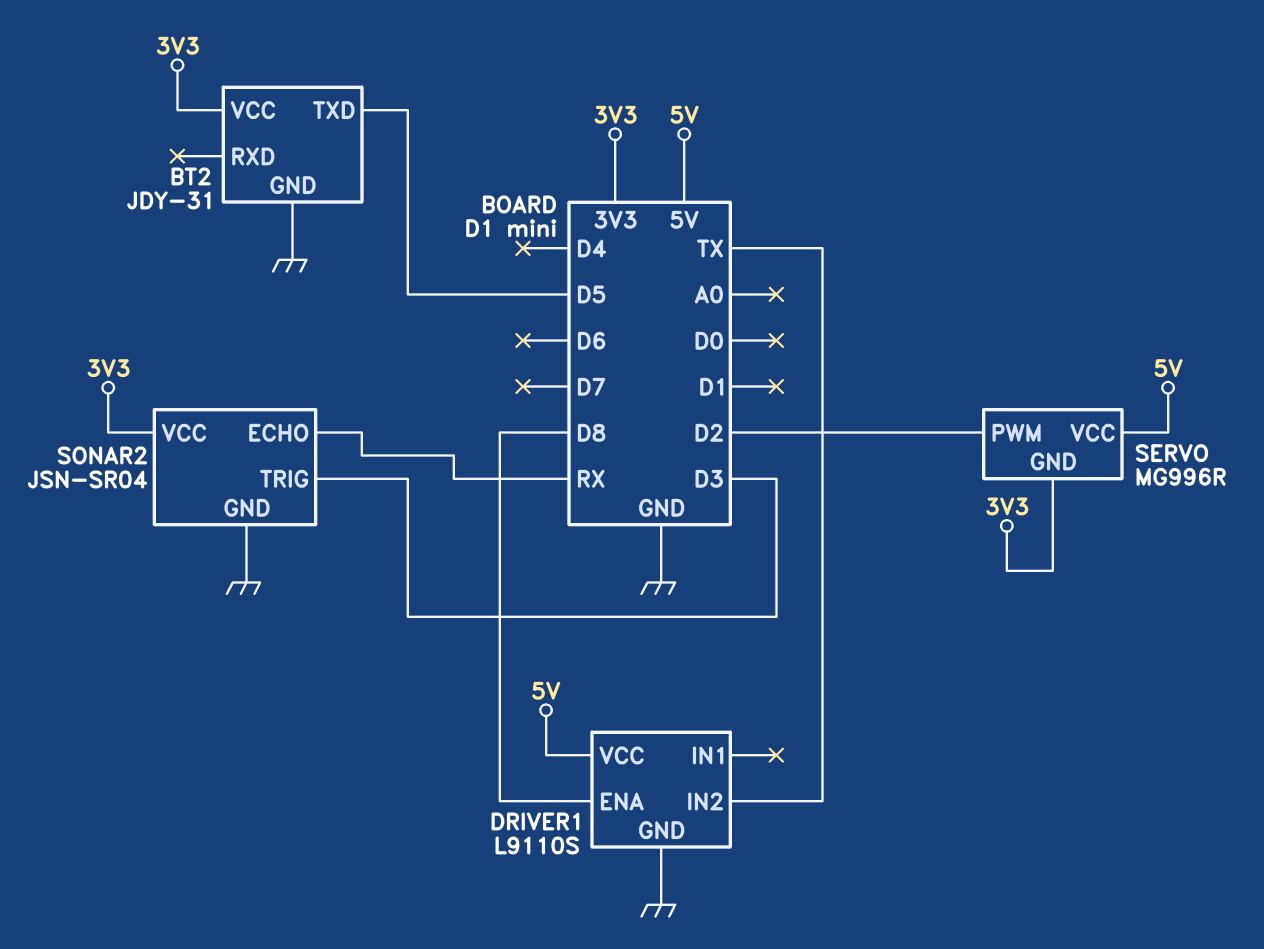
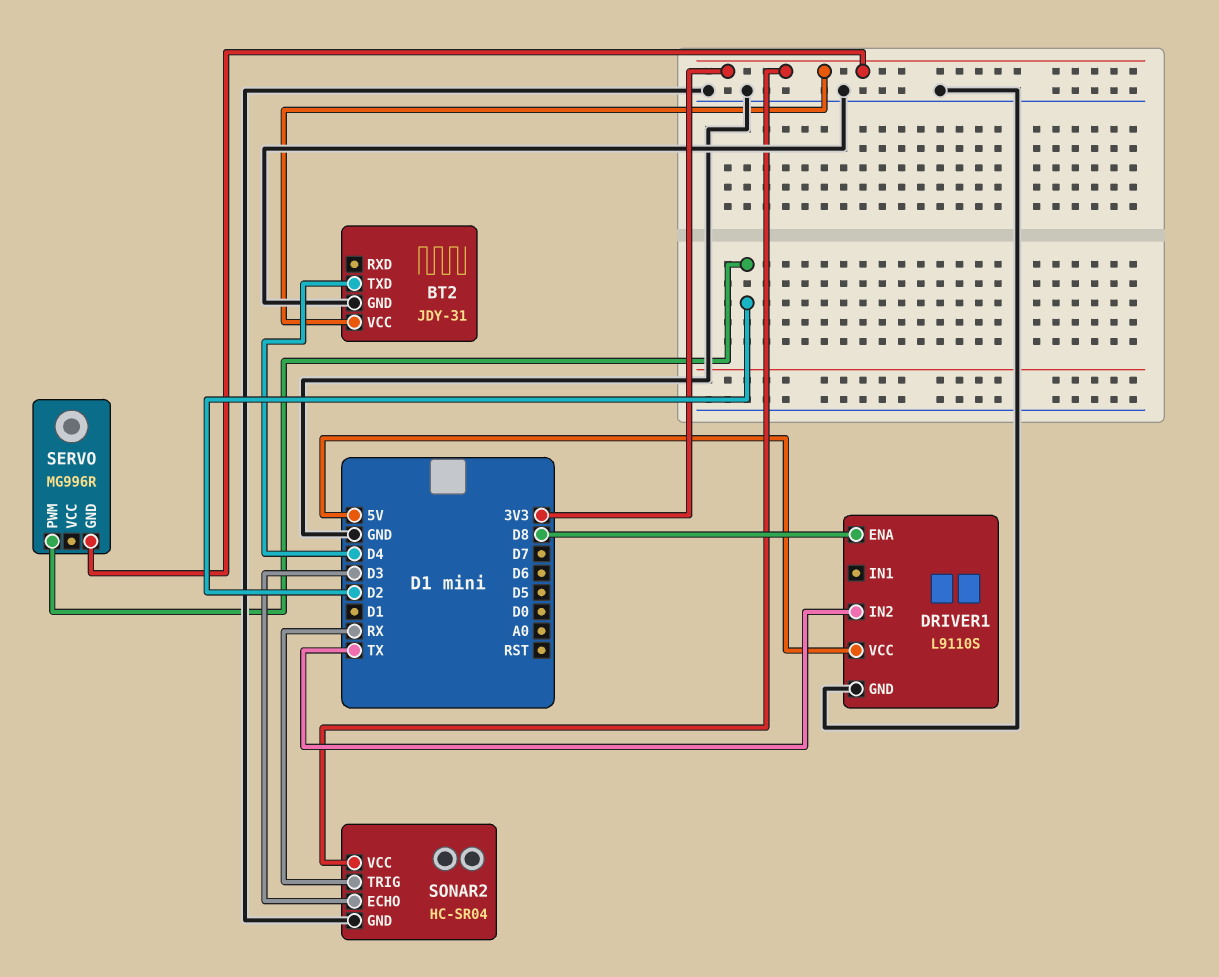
BT2 pin TXD: D5 -> D4
SERVO pin VCC: 5V -> none
SONAR2: JSN-SR04 -> HC-SR04
SONAR2 pin ECHO: RX -> D3
SONAR2 pin TRIG: D3 -> RX

